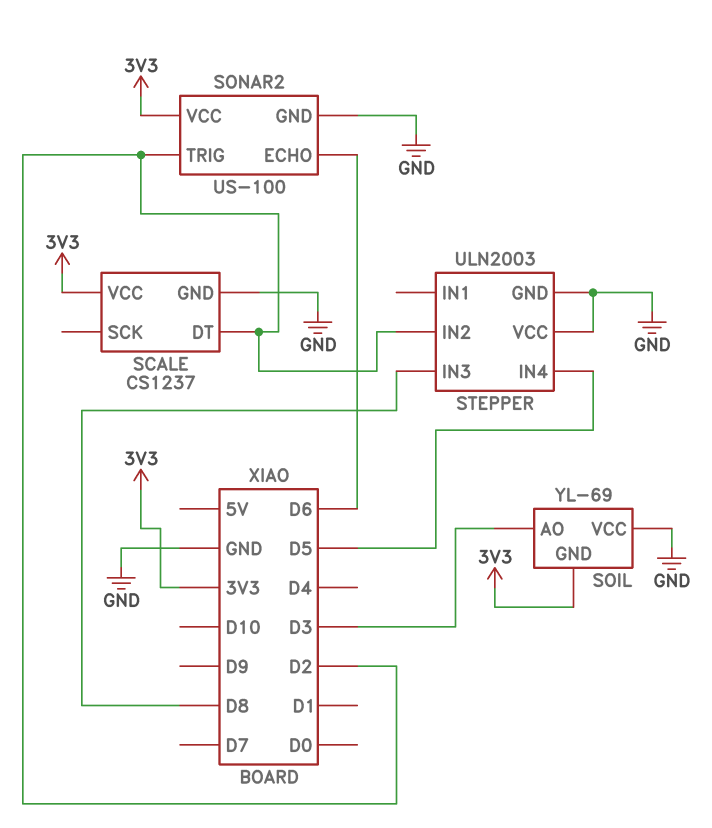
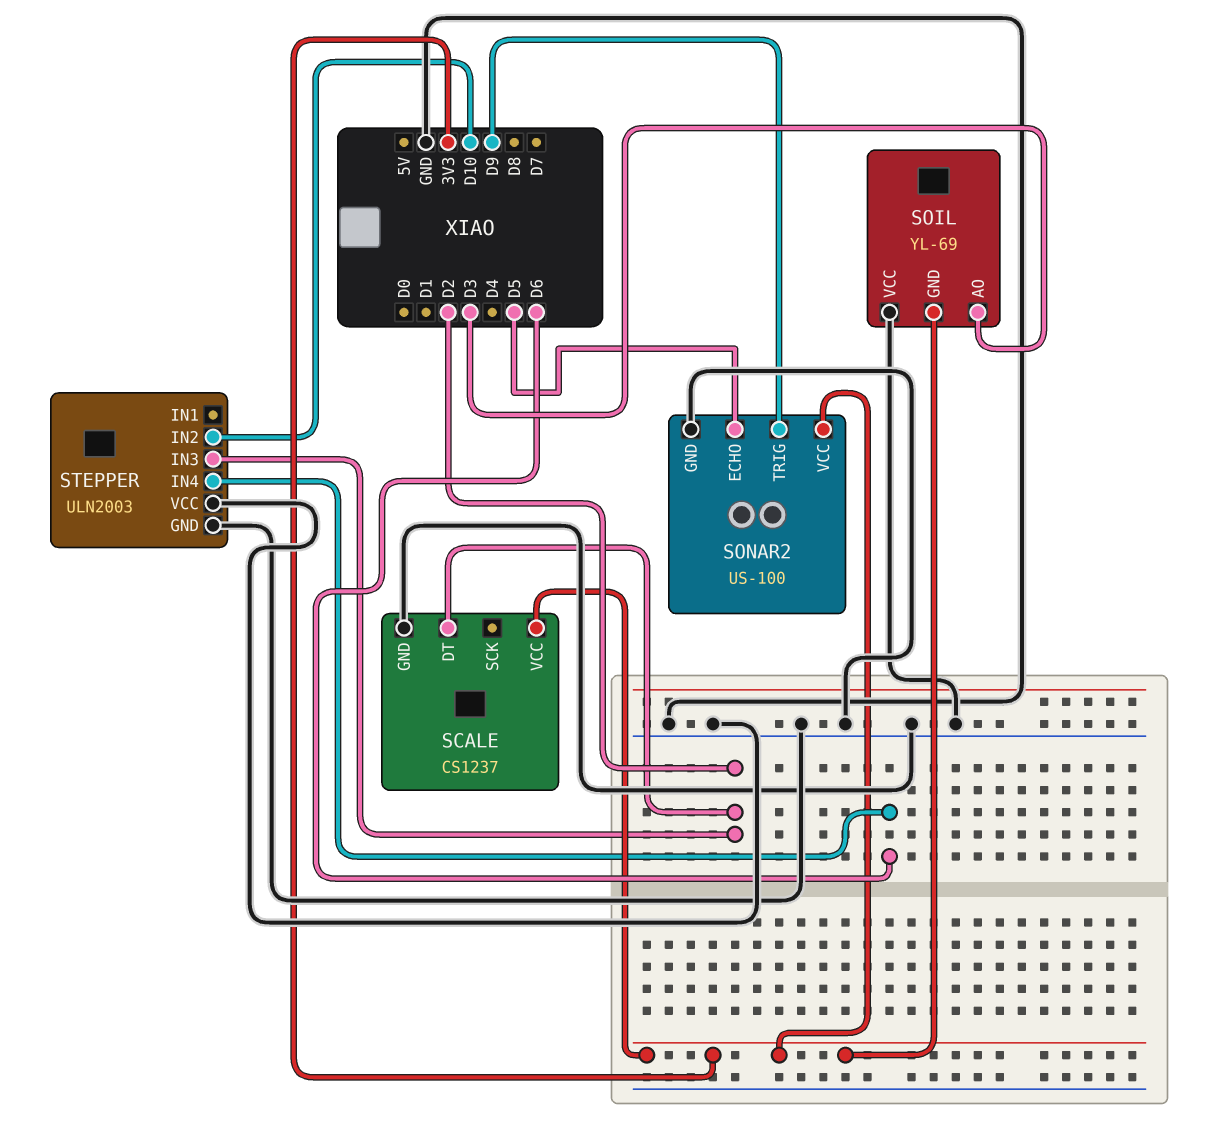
SONAR2 pin ECHO: D6 -> D5
SONAR2 pin TRIG: D2 -> D9
STEPPER pin IN2: D2 -> D10
STEPPER pin IN3: D8 -> D2
STEPPER pin IN4: D5 -> D6

